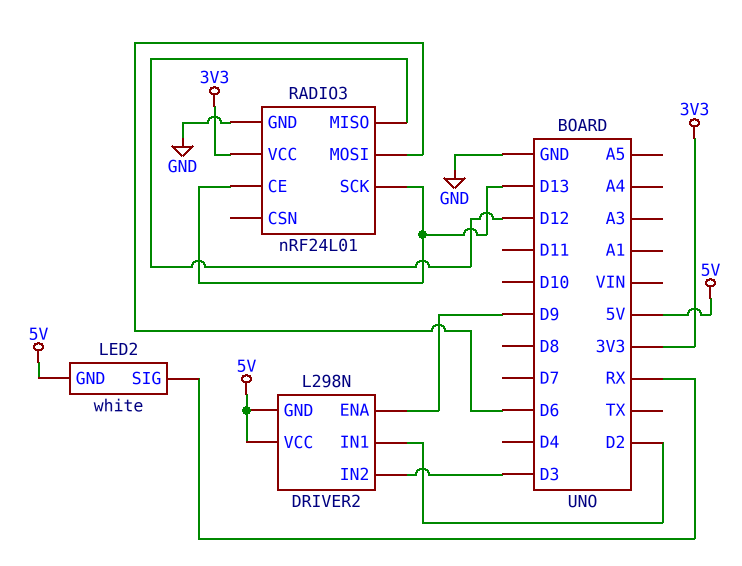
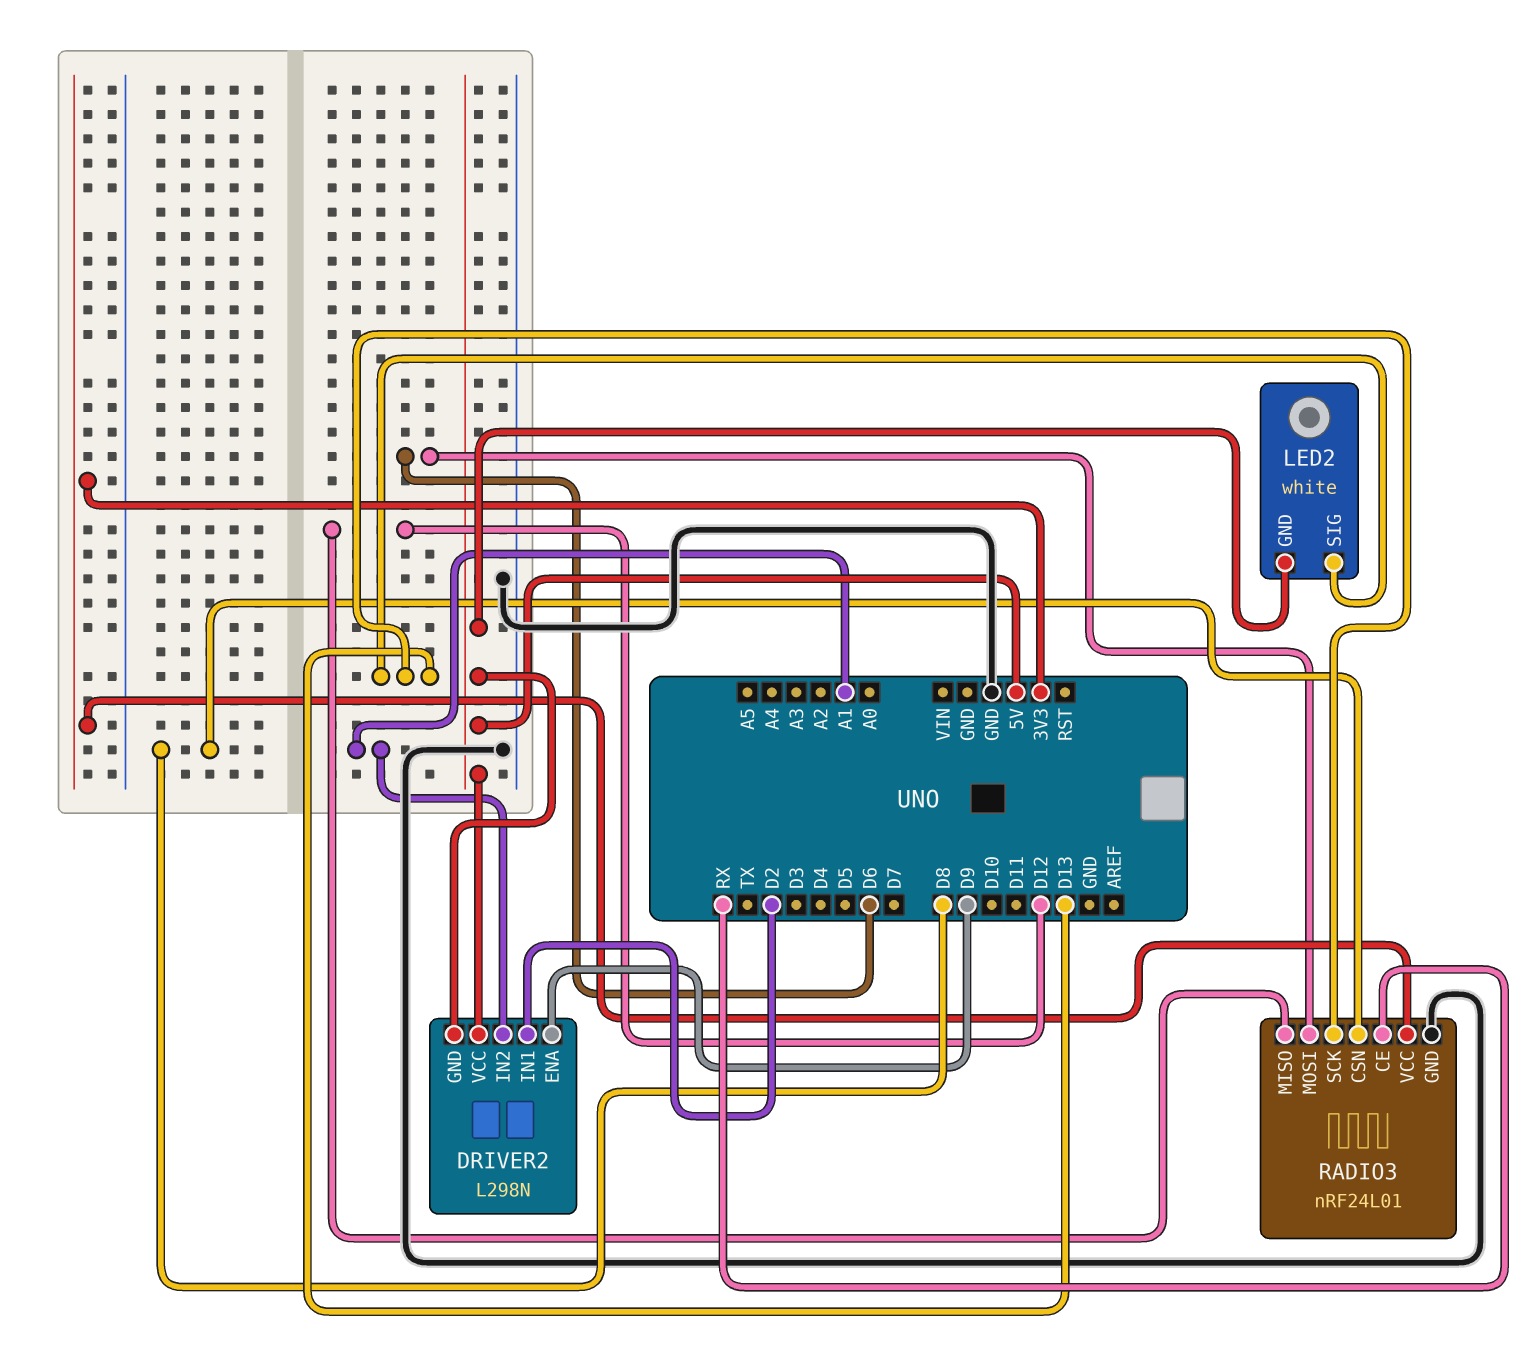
DRIVER2 pin IN2: D3 -> A1
LED2 pin SIG: RX -> D13
RADIO3 pin CE: D13 -> RX
RADIO3 pin CSN: none -> D8

